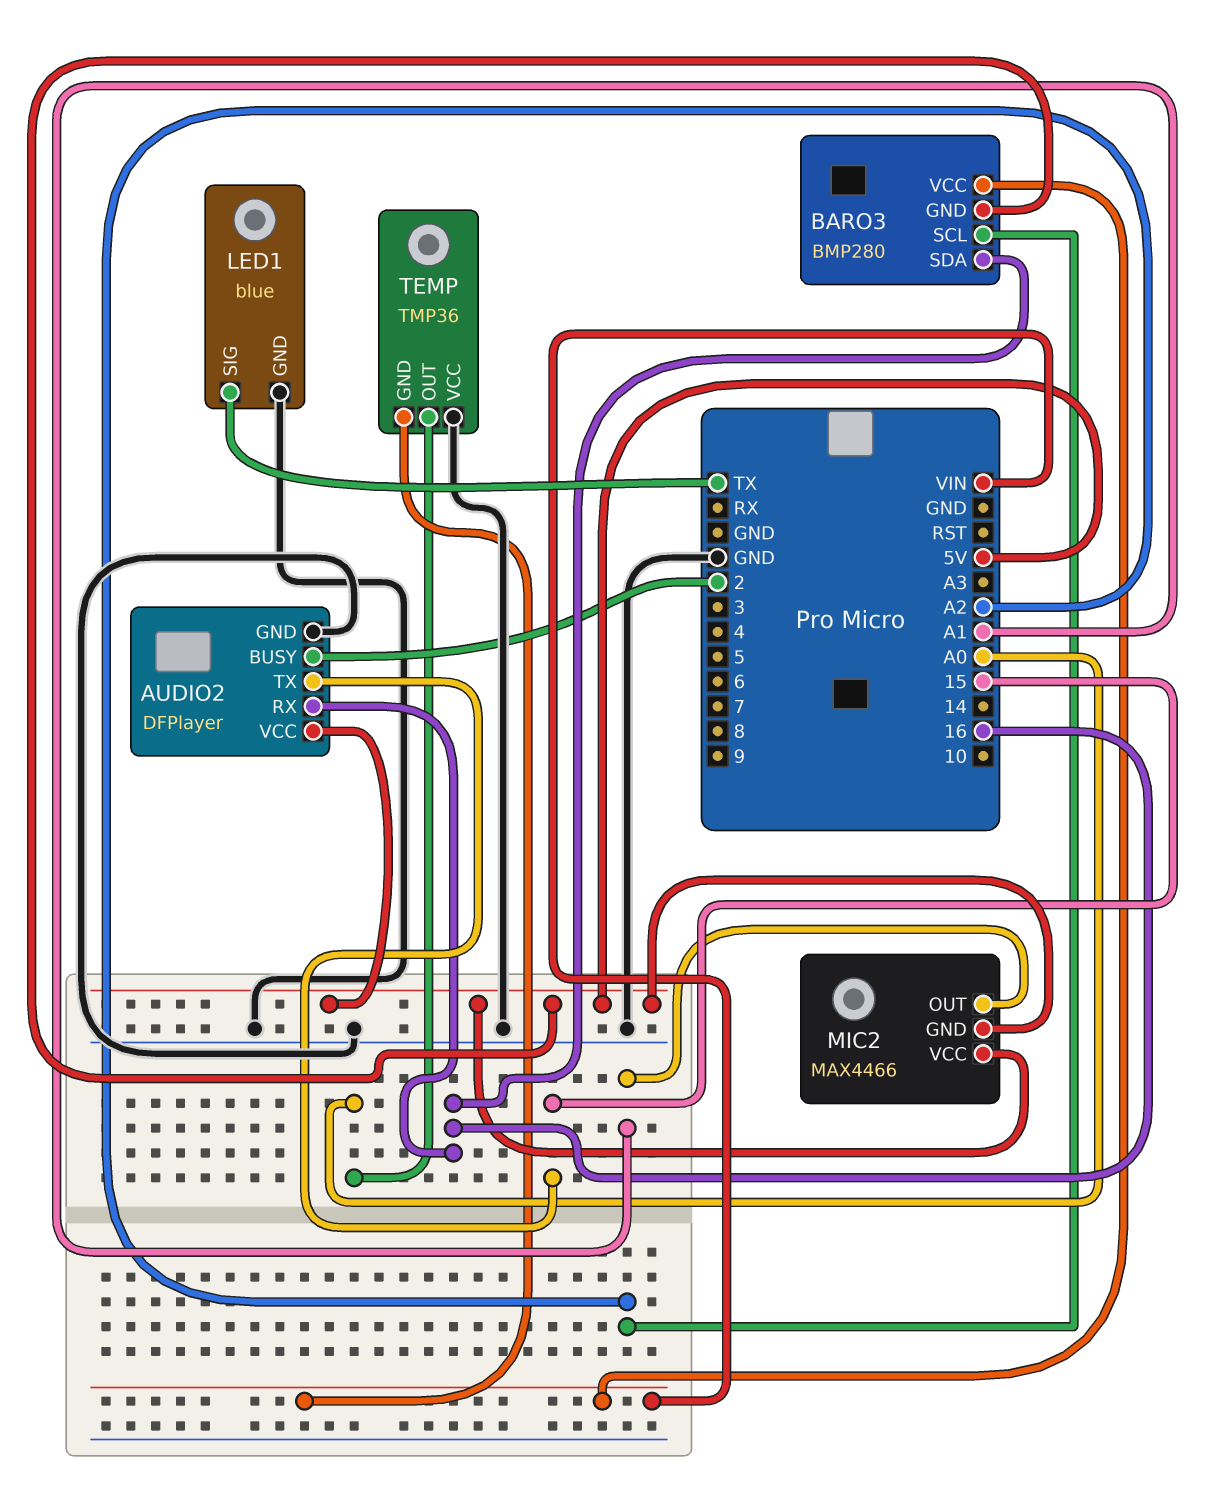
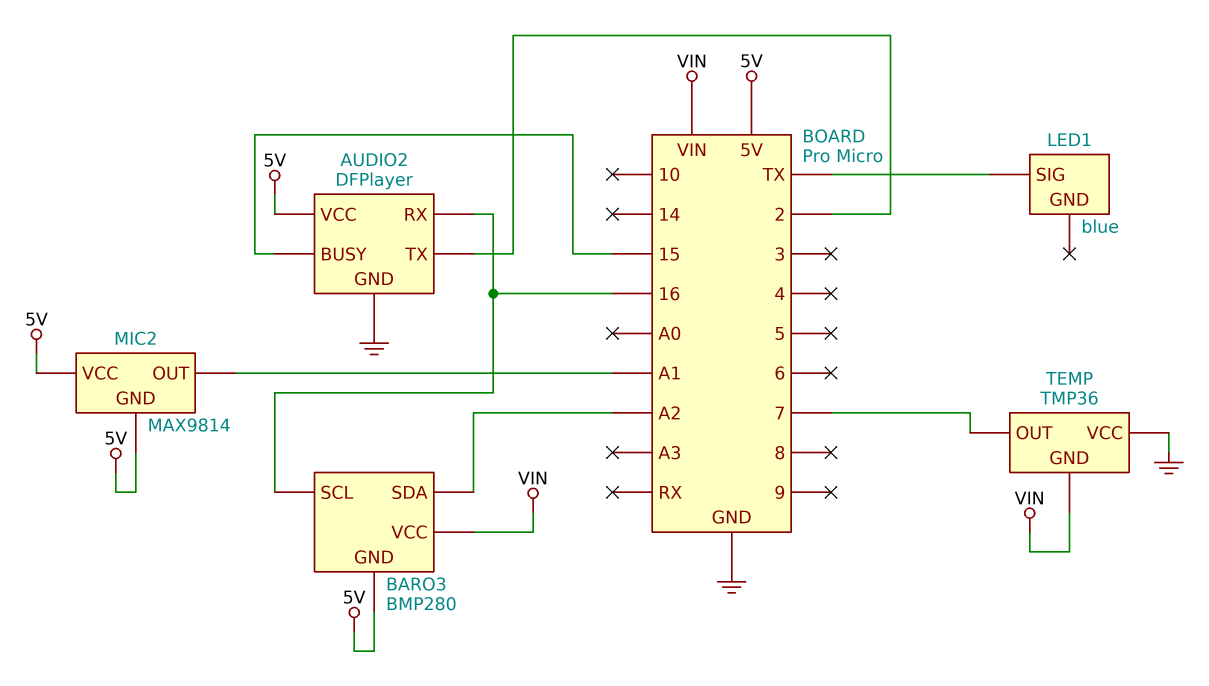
AUDIO2 pin BUSY: 2 -> 15
AUDIO2 pin TX: 15 -> 2
BARO3 pin SCL: A2 -> 16
BARO3 pin SDA: 16 -> A2
LED1 pin GND: GND -> none
MIC2: MAX4466 -> MAX9814
TEMP pin OUT: A0 -> 7

